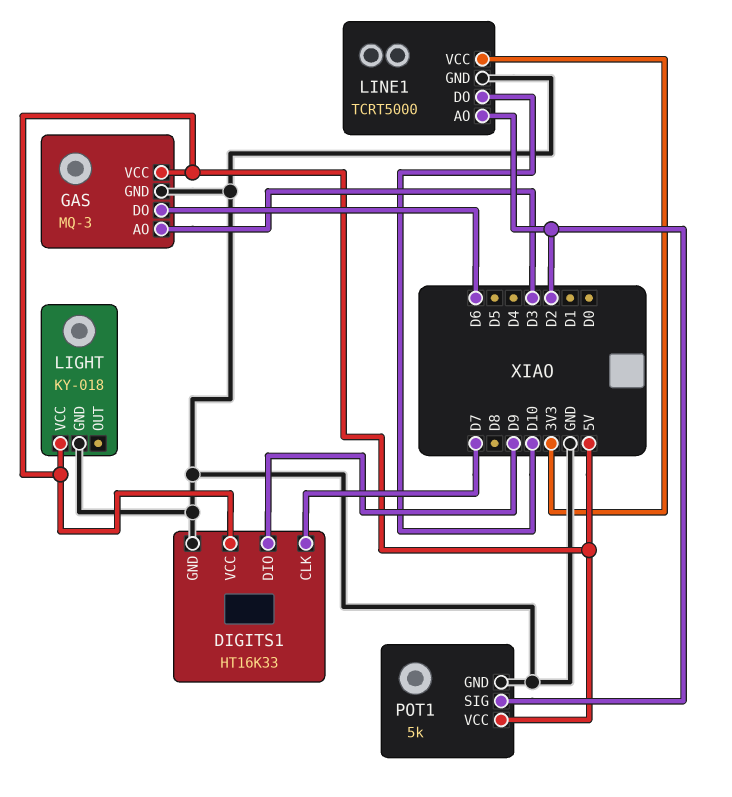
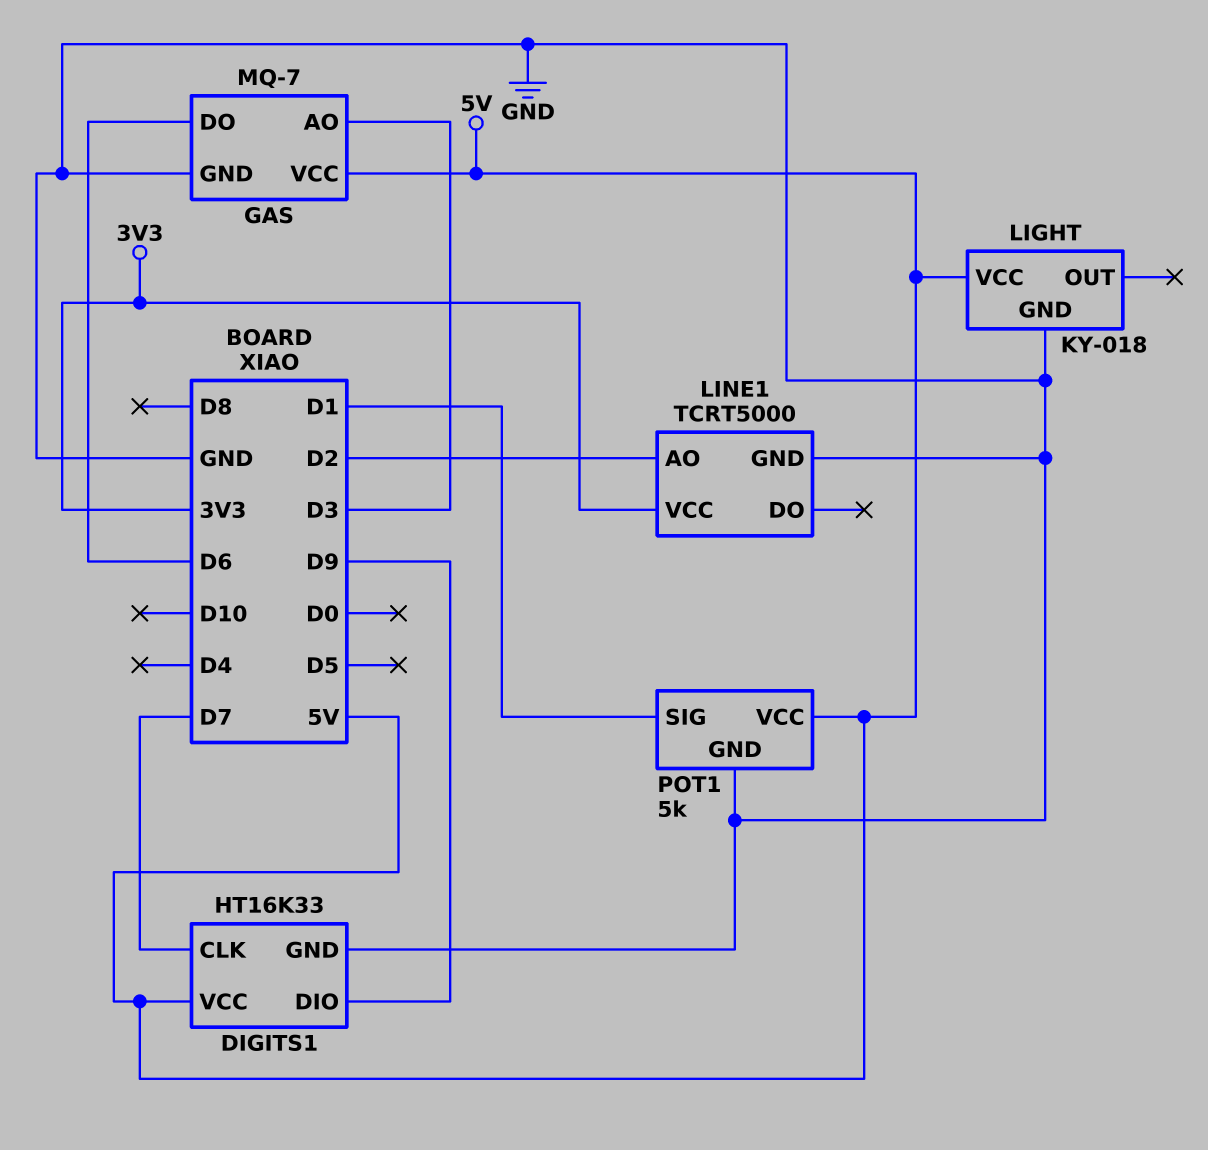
GAS: MQ-3 -> MQ-7
LINE1 pin DO: D10 -> none
POT1 pin SIG: D2 -> D1

